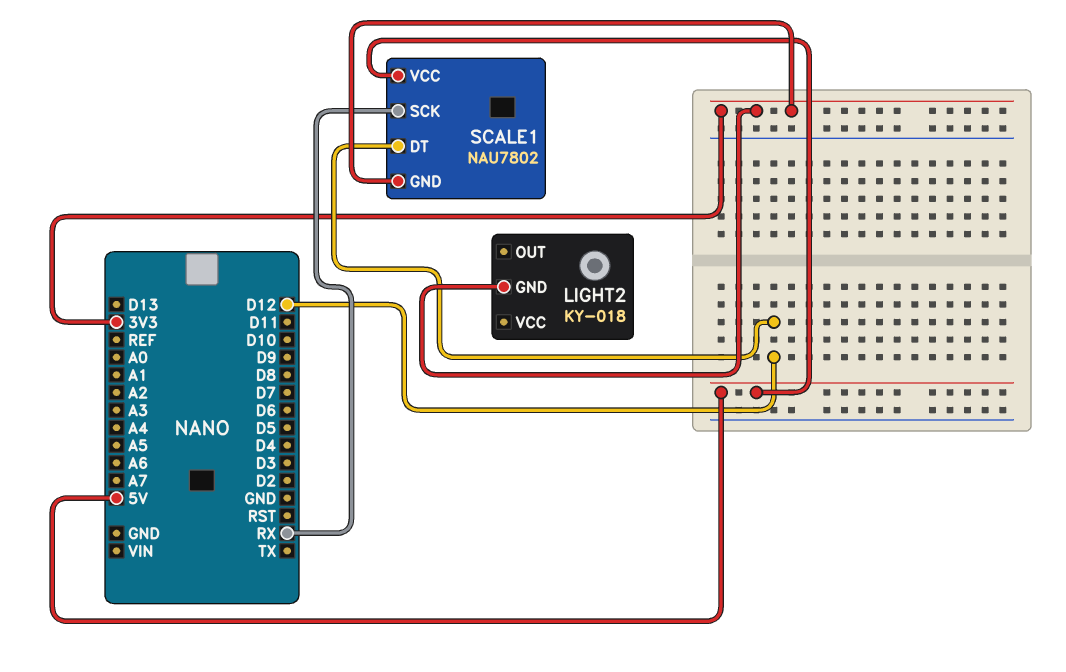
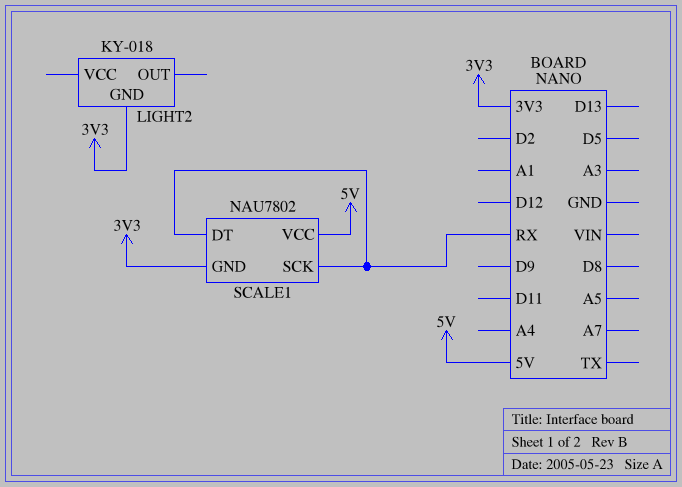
SCALE1 pin DT: D12 -> RX

